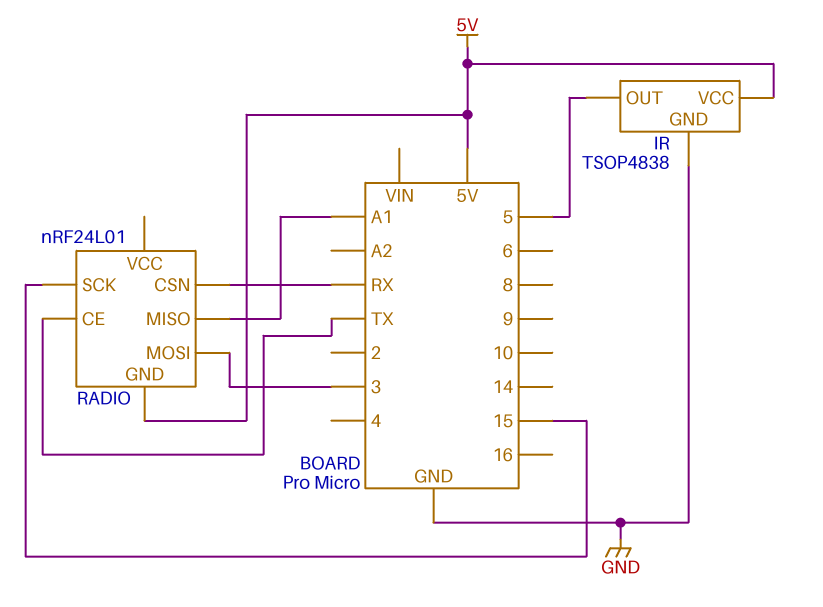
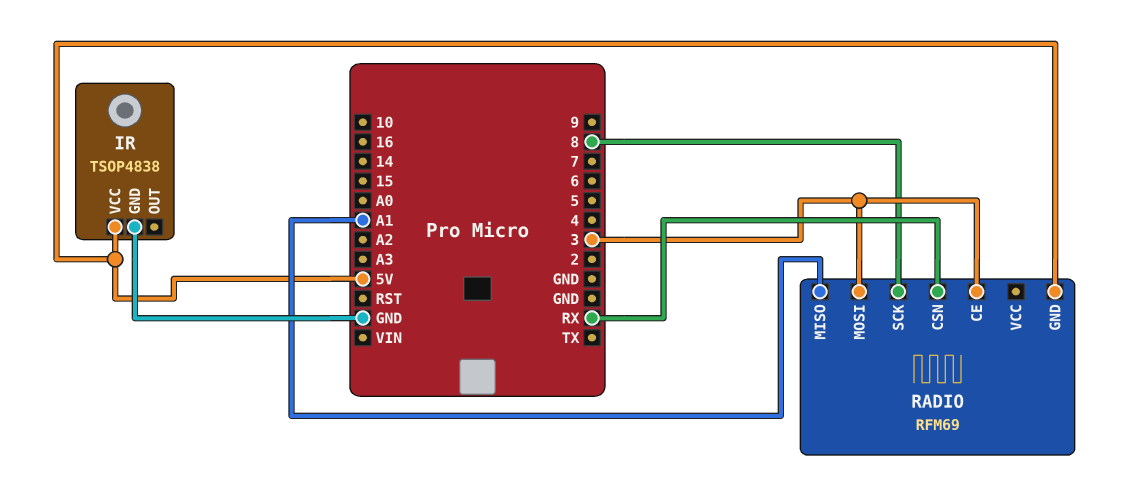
IR pin OUT: 5 -> none
RADIO: nRF24L01 -> RFM69
RADIO pin CE: TX -> 3
RADIO pin SCK: 15 -> 8

